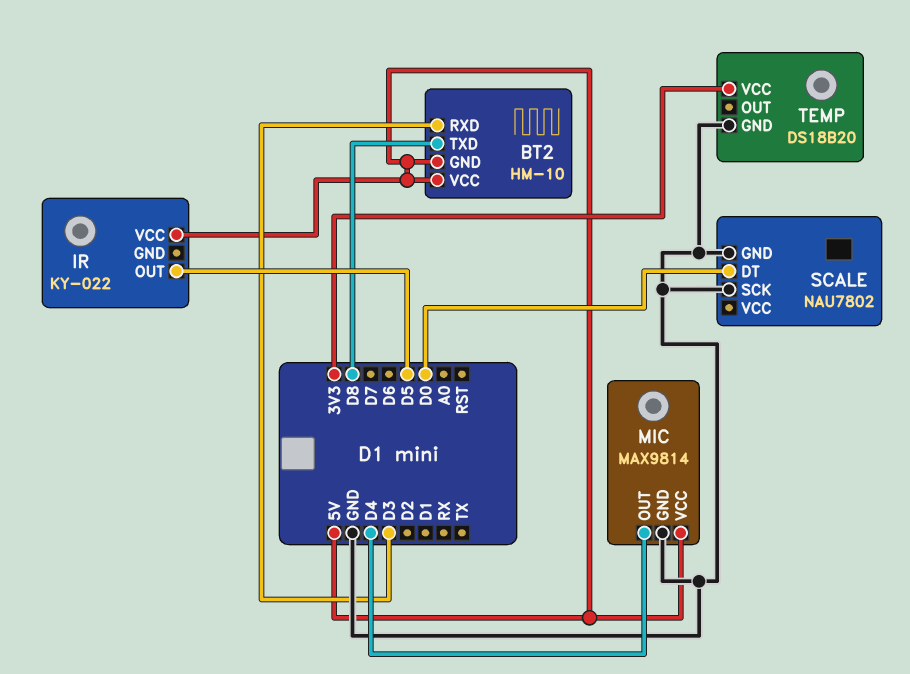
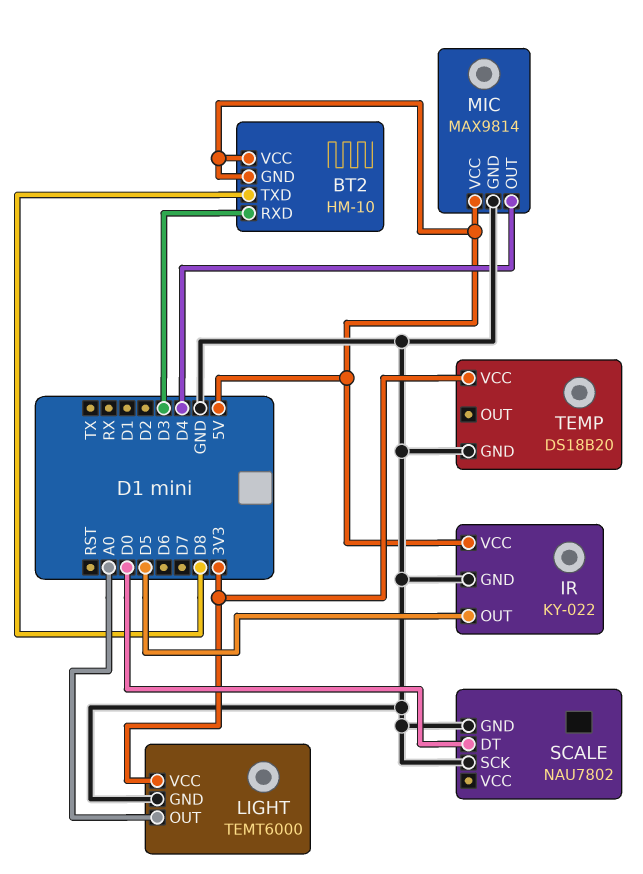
IR pin GND: none -> GND
LIGHT: none -> TEMT6000
LIGHT pin GND: none -> GND
LIGHT pin OUT: none -> A0
LIGHT pin VCC: none -> 3V3

